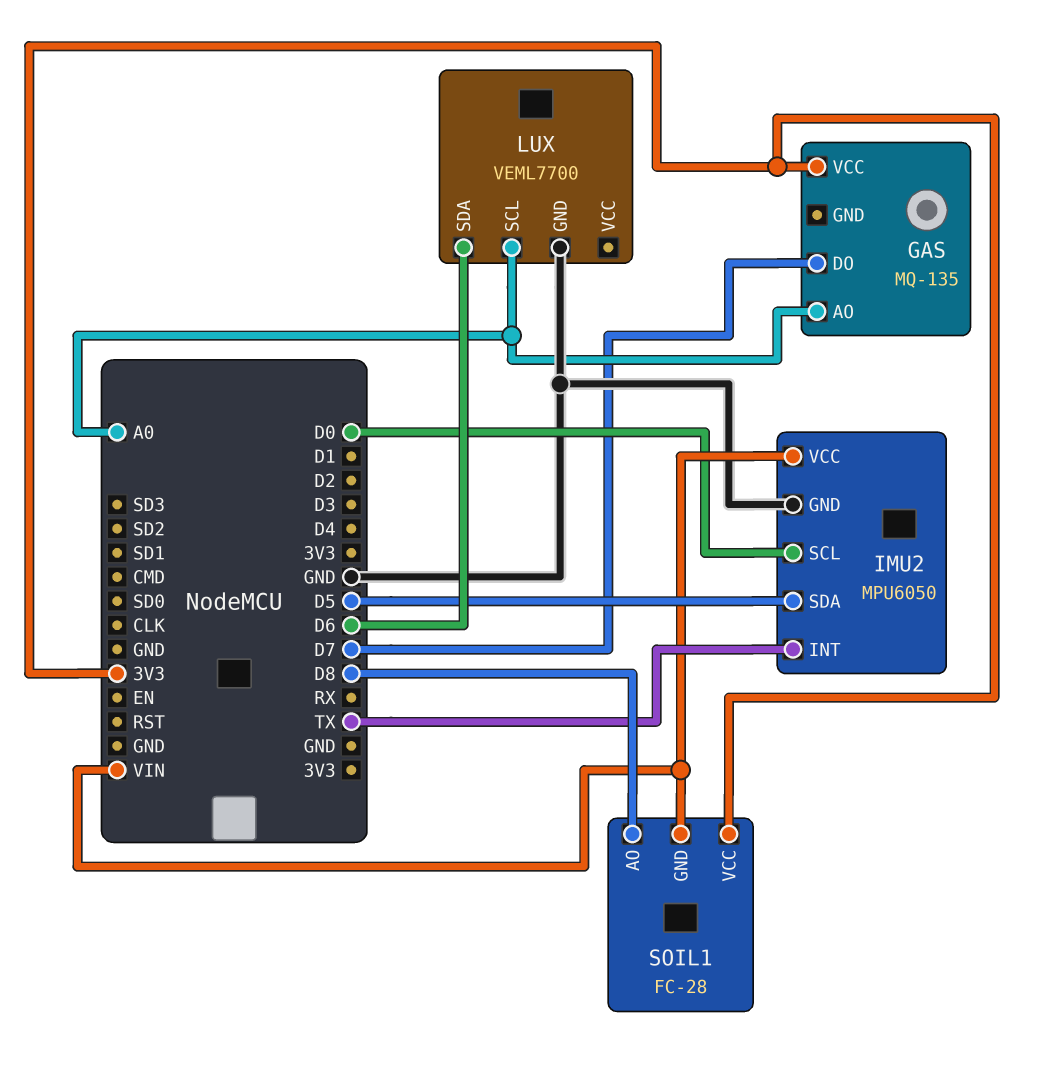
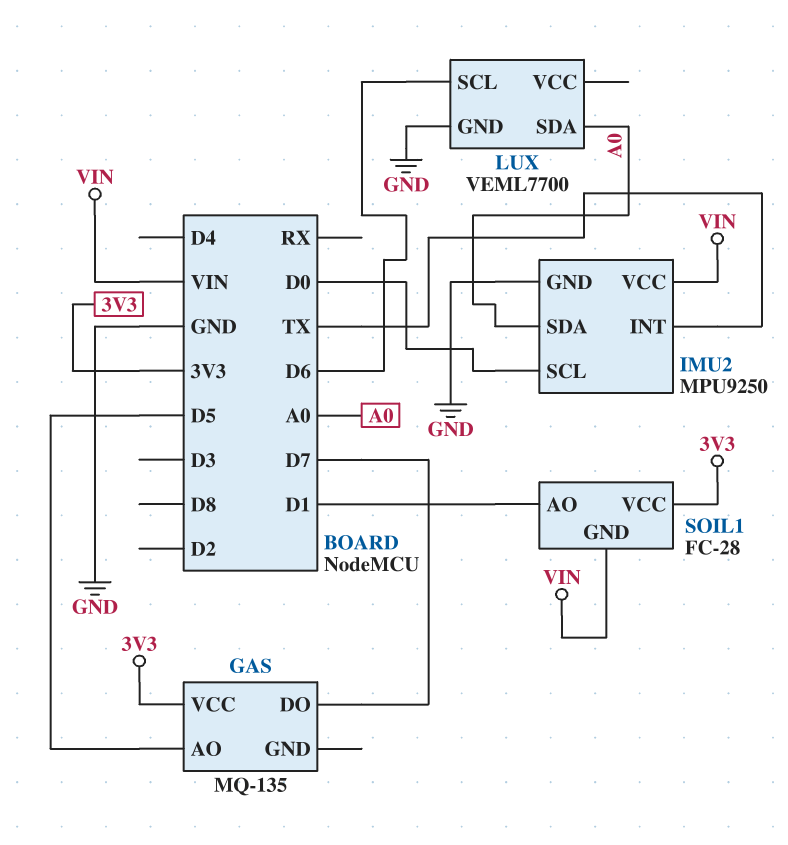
GAS pin AO: A0 -> D5
IMU2: MPU6050 -> MPU9250
IMU2 pin SDA: D5 -> A0
LUX pin SCL: A0 -> D6
LUX pin SDA: D6 -> A0
SOIL1 pin AO: D8 -> D1

